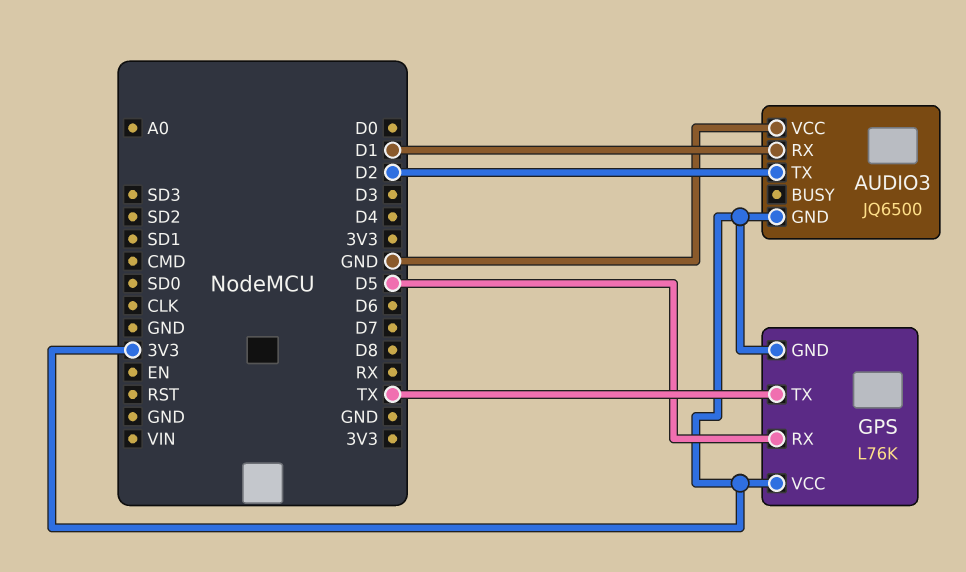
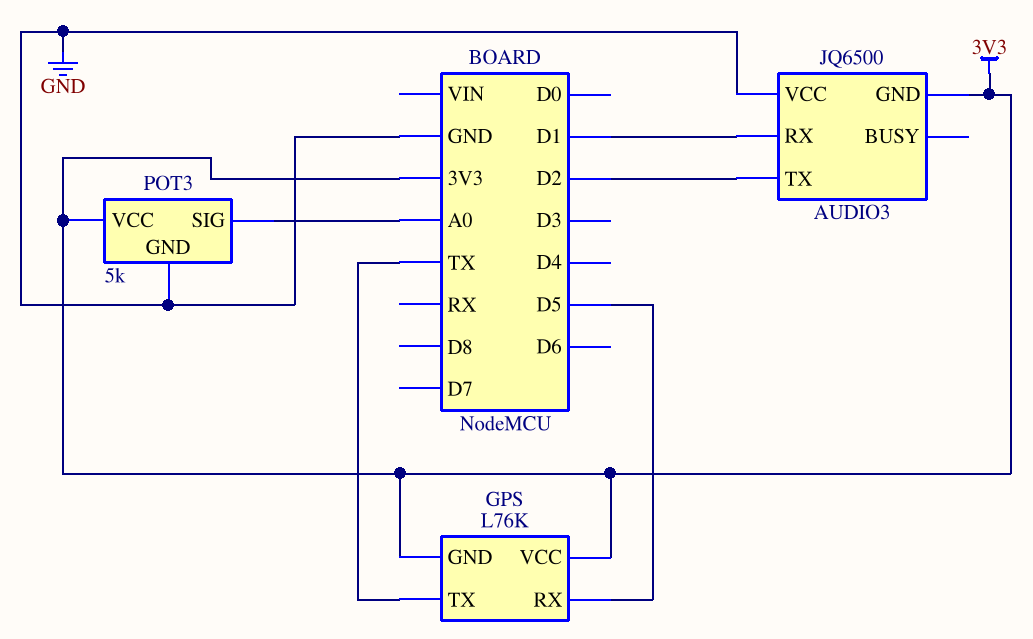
POT3: none -> 5k
POT3 pin GND: none -> GND
POT3 pin SIG: none -> A0
POT3 pin VCC: none -> 3V3

